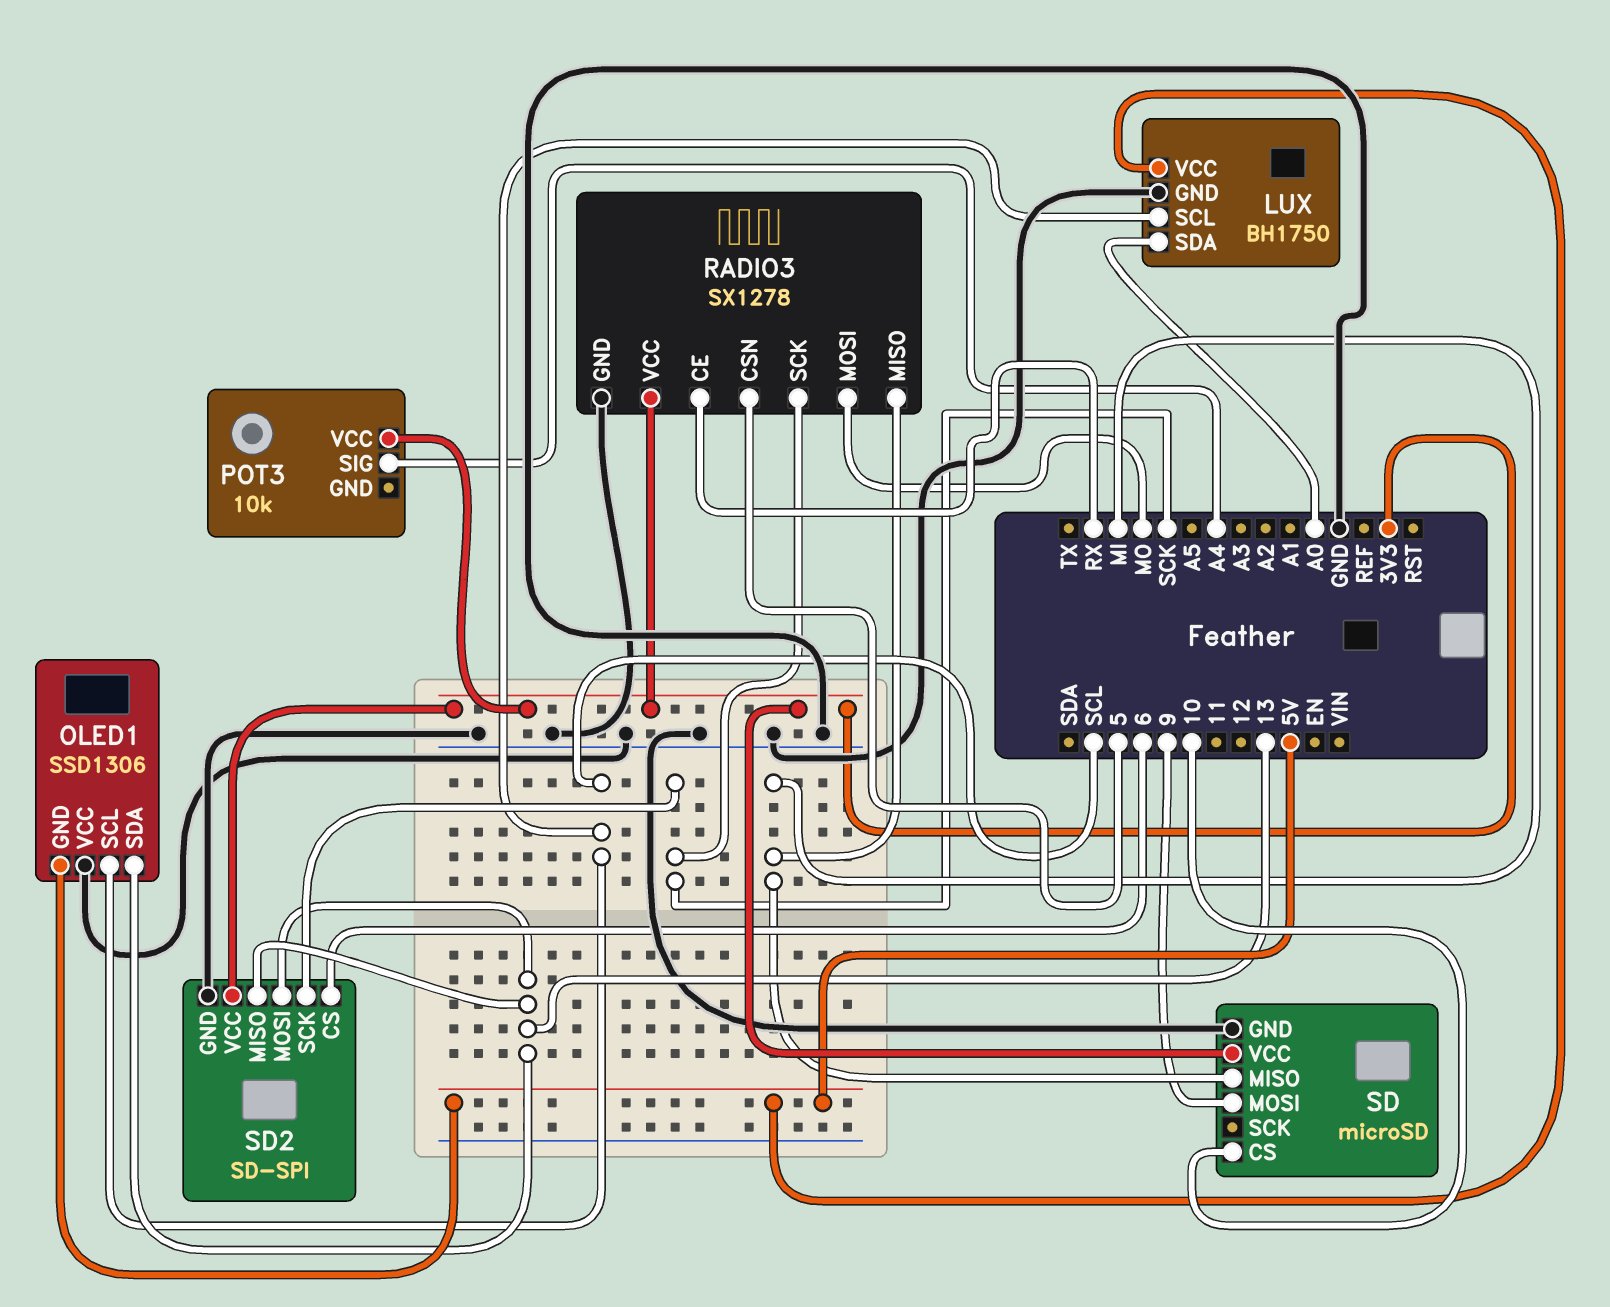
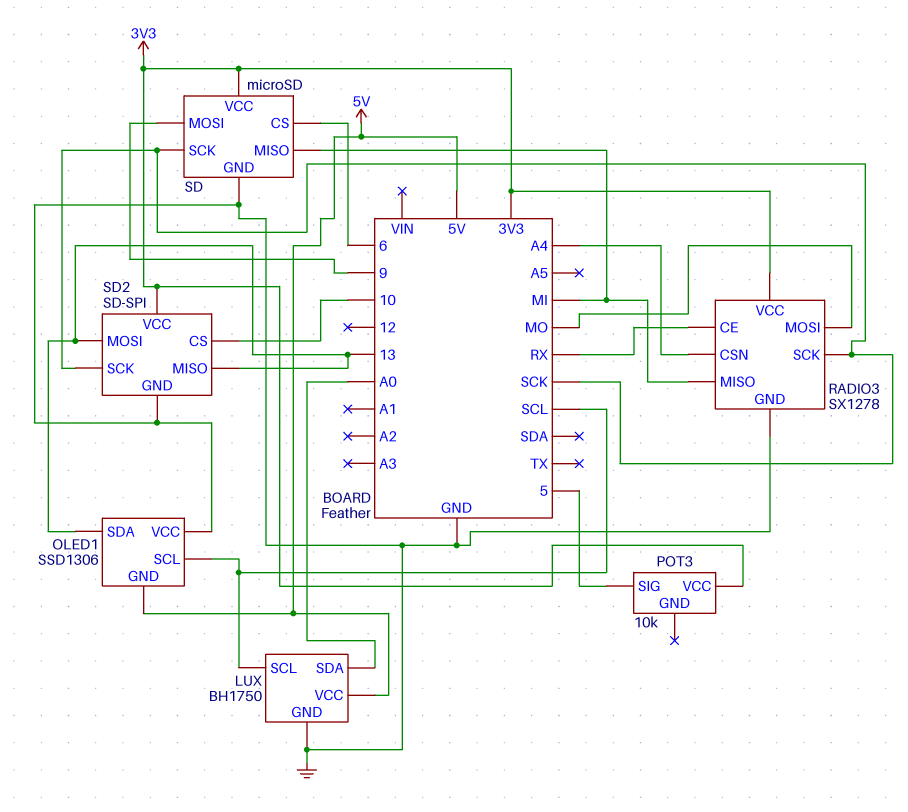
POT3 pin SIG: A4 -> 5
RADIO3 pin CSN: 5 -> A4
SD pin CS: 10 -> 6
SD pin SCK: none -> SCK
SD2 pin CS: 6 -> 10

